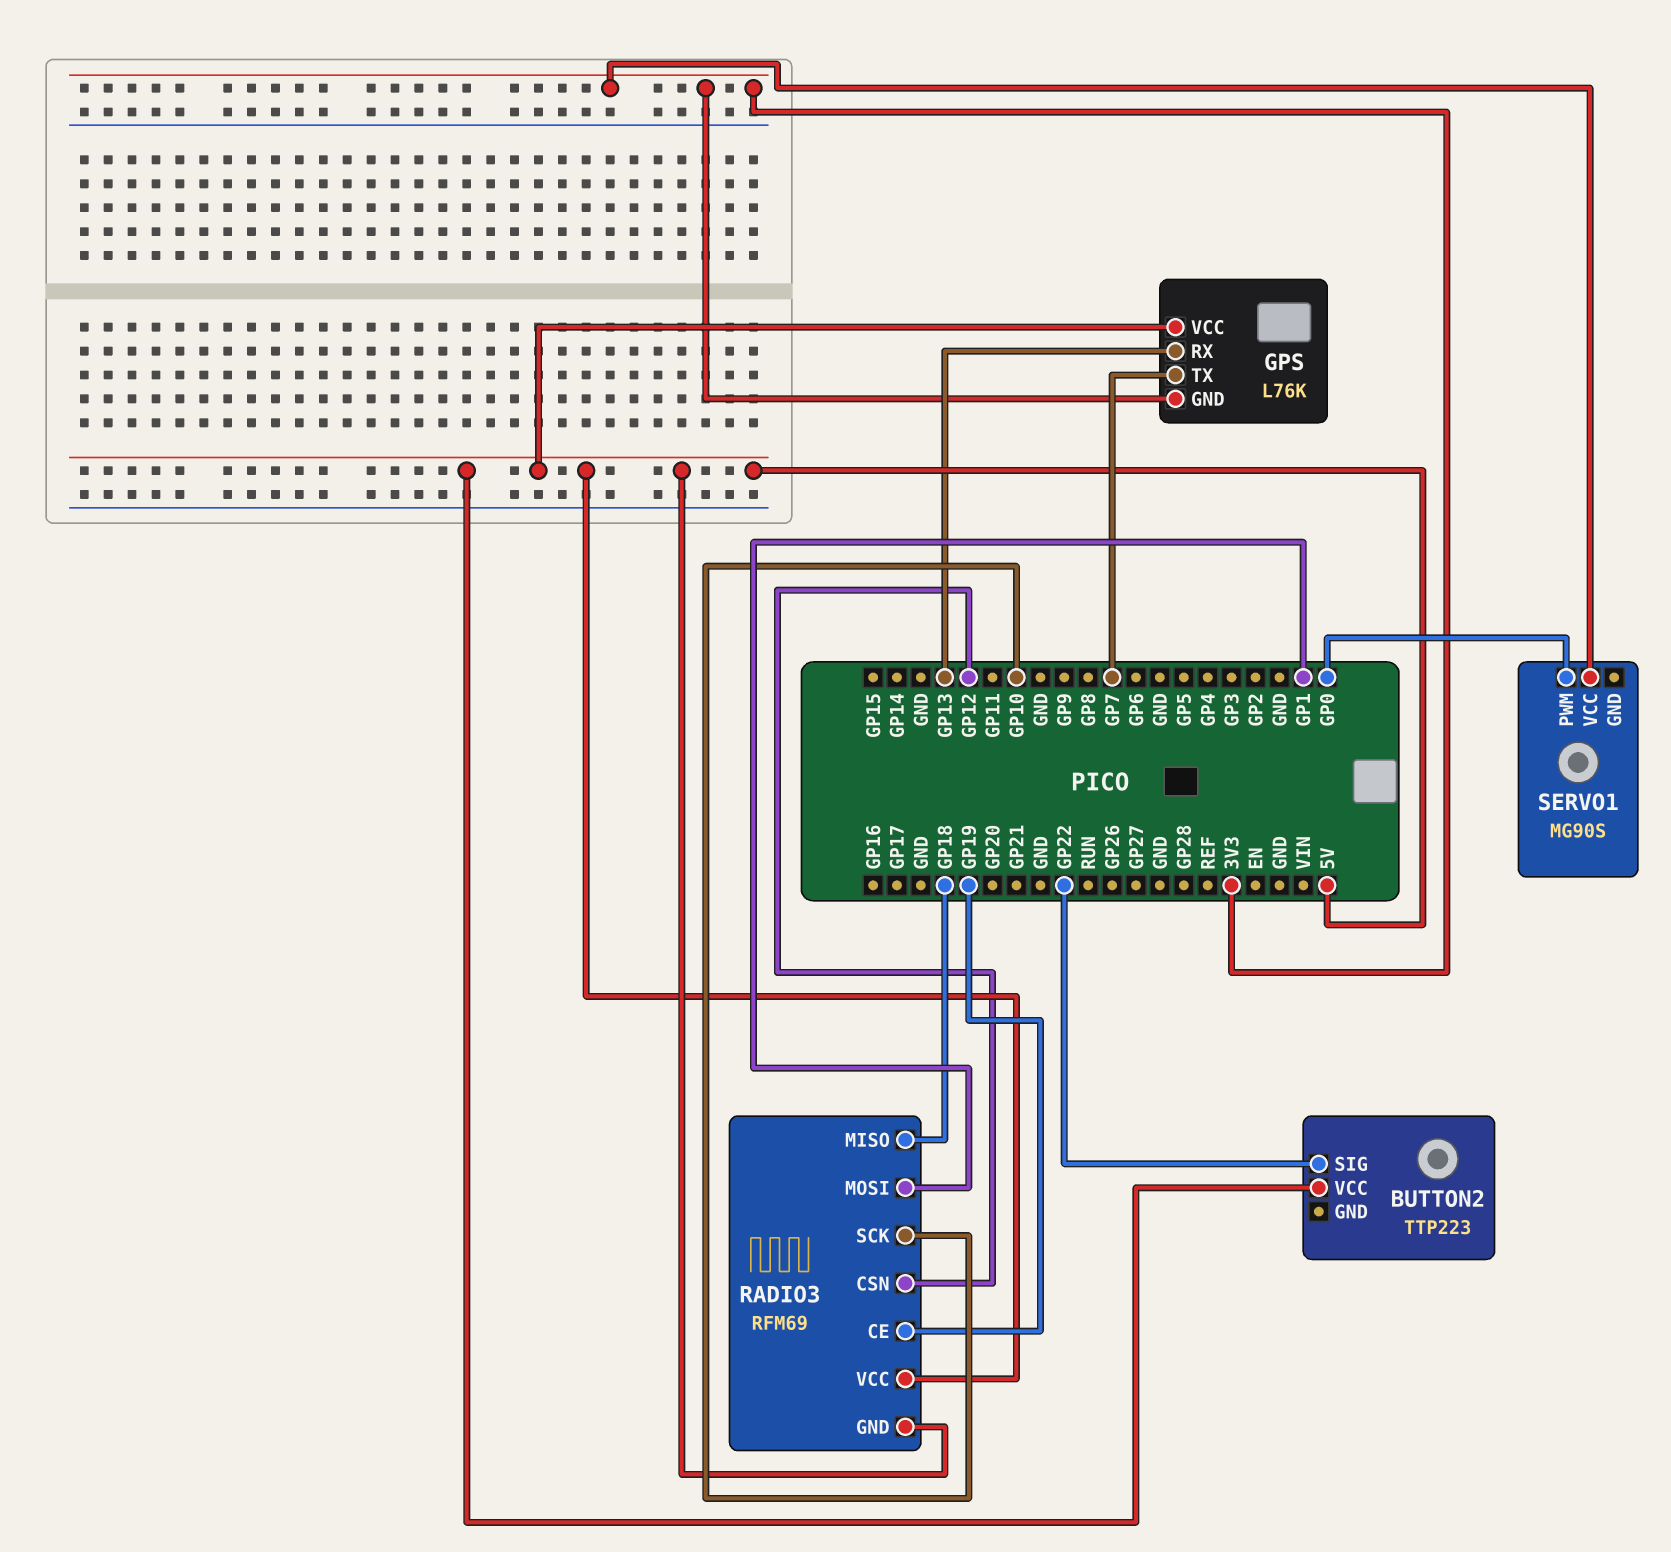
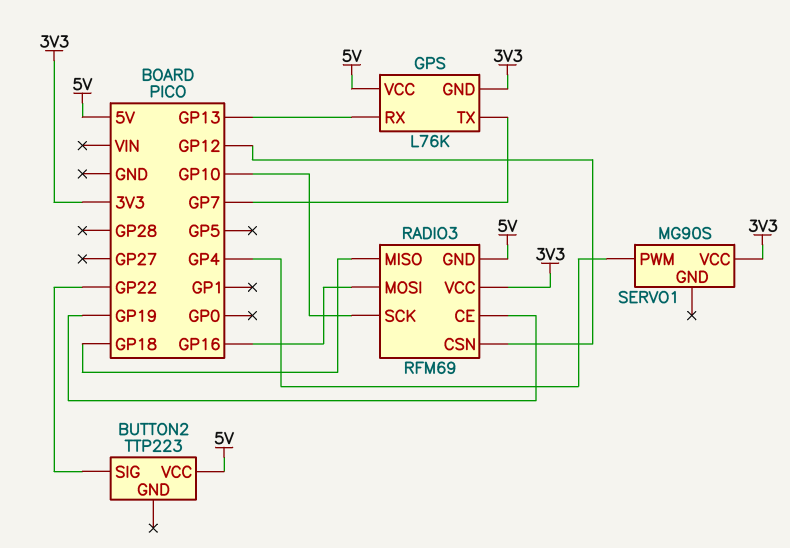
RADIO3 pin MOSI: GP1 -> GP16
RADIO3 pin VCC: 5V -> 3V3
SERVO1 pin PWM: GP0 -> GP4

